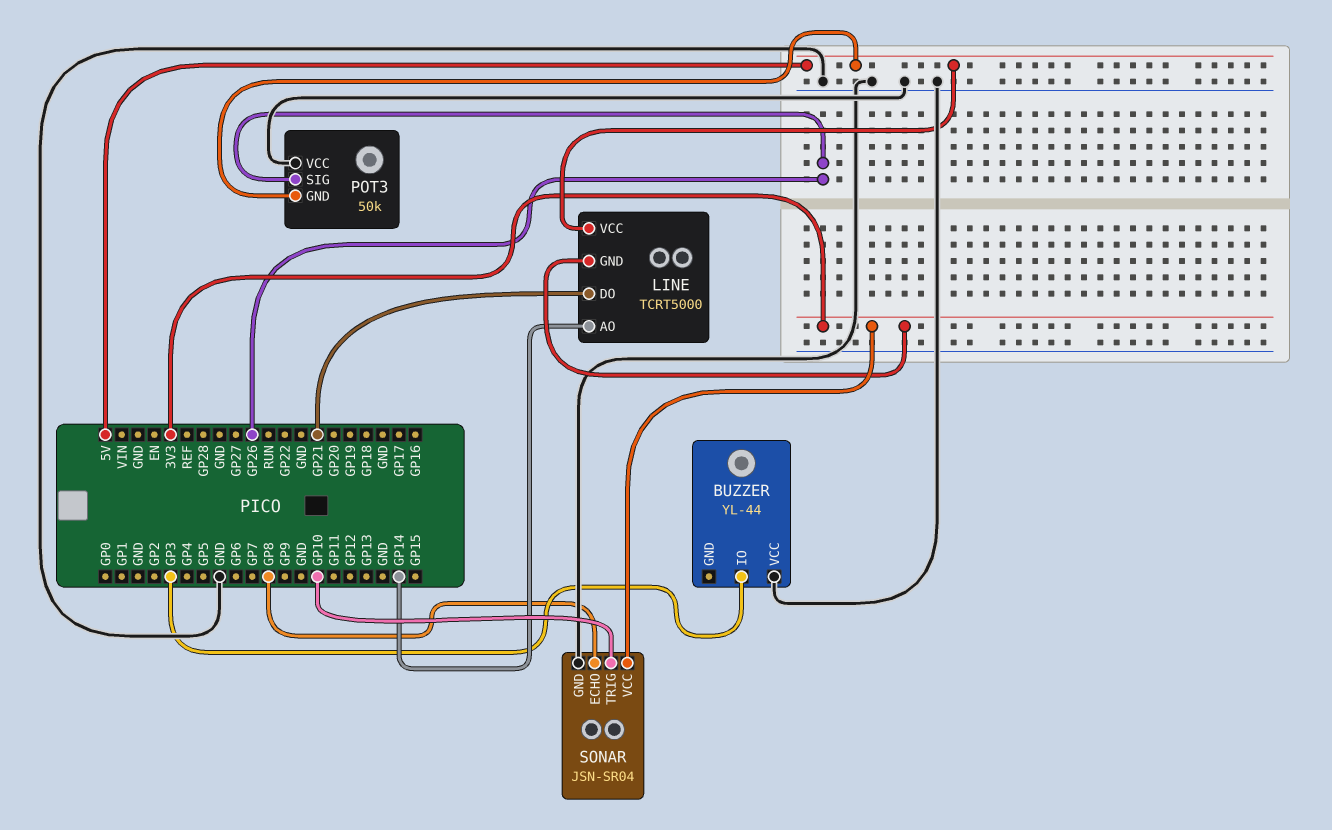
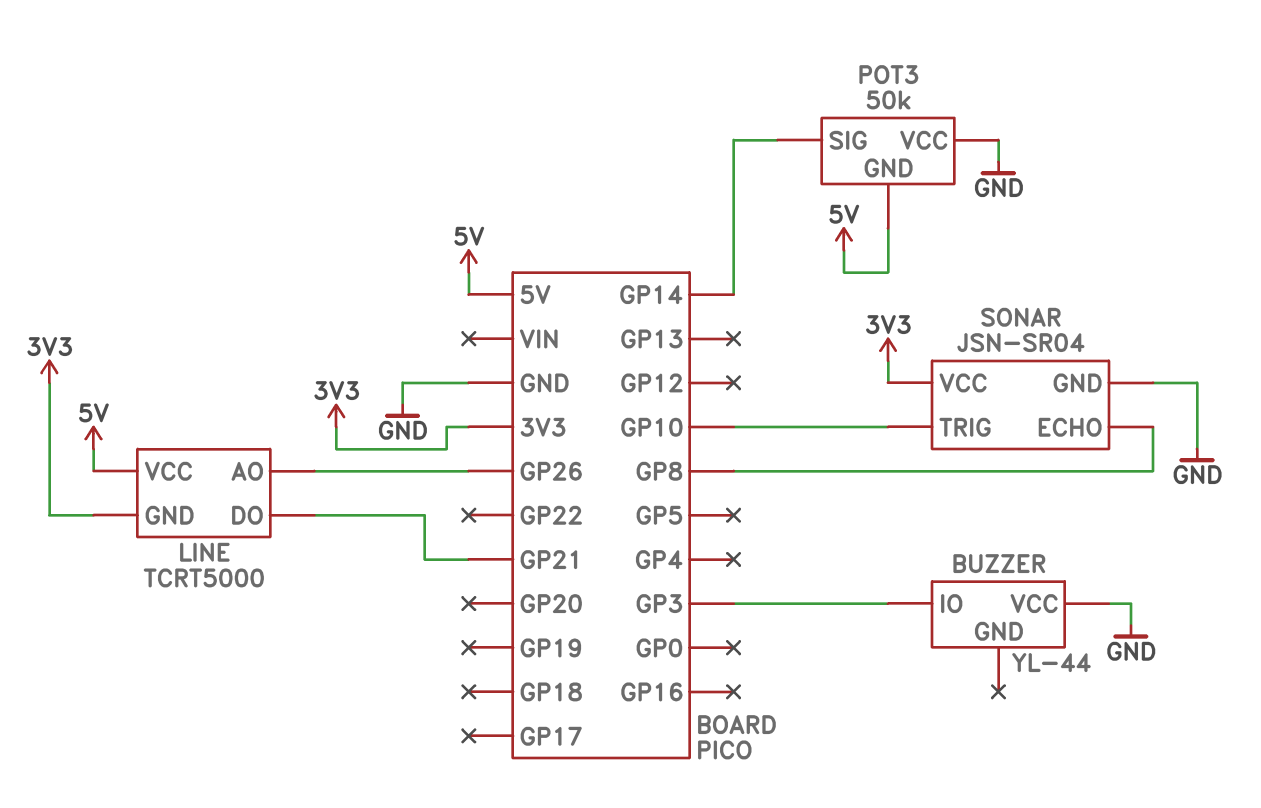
LINE pin AO: GP14 -> GP26
POT3 pin SIG: GP26 -> GP14

